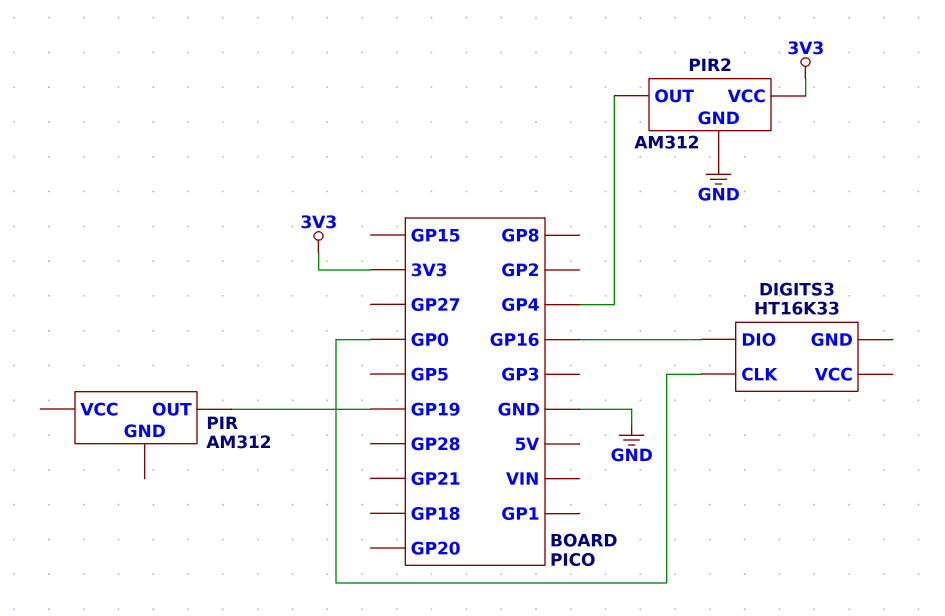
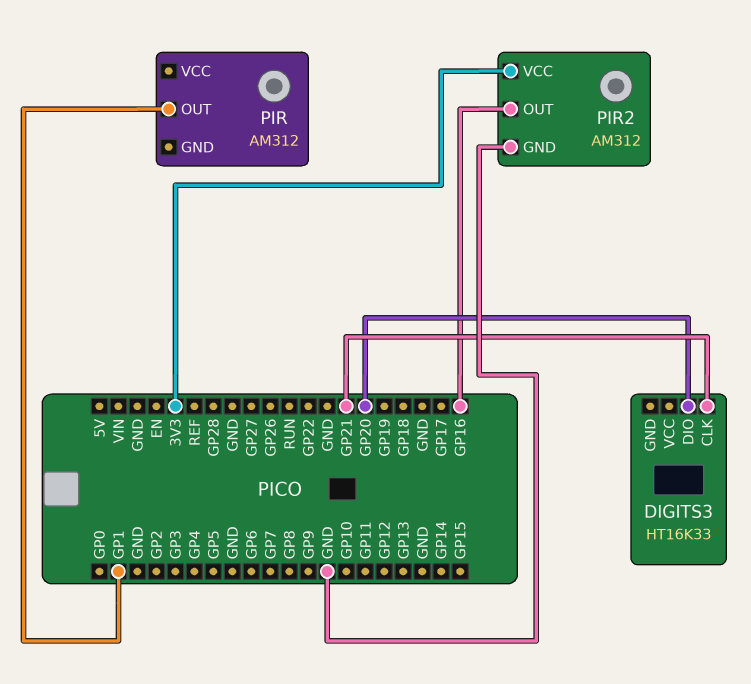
DIGITS3 pin CLK: GP0 -> GP21
DIGITS3 pin DIO: GP16 -> GP20
PIR pin OUT: GP19 -> GP1
PIR2 pin OUT: GP4 -> GP16

